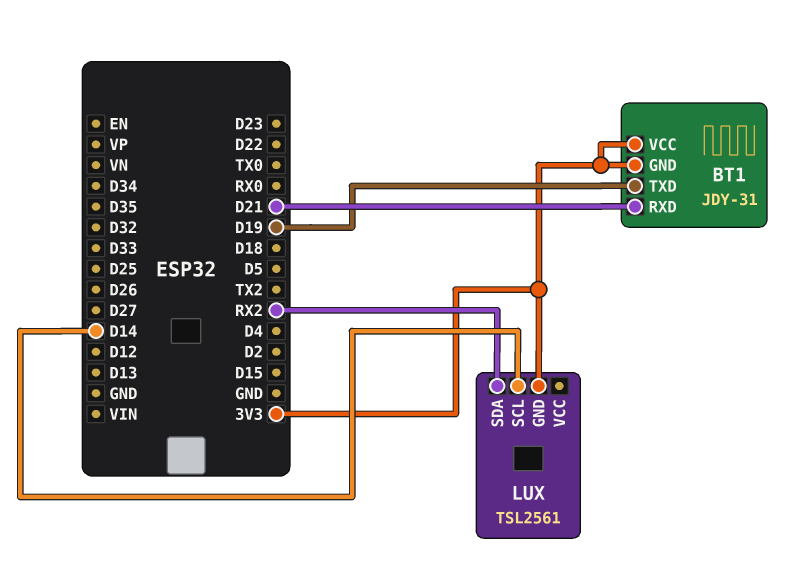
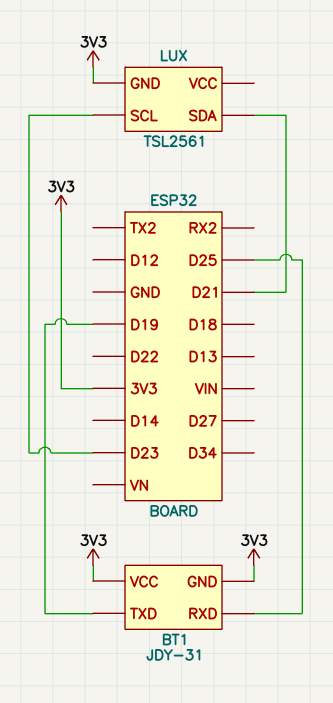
BT1 pin RXD: D21 -> D25
LUX pin SCL: D14 -> D23
LUX pin SDA: RX2 -> D21

